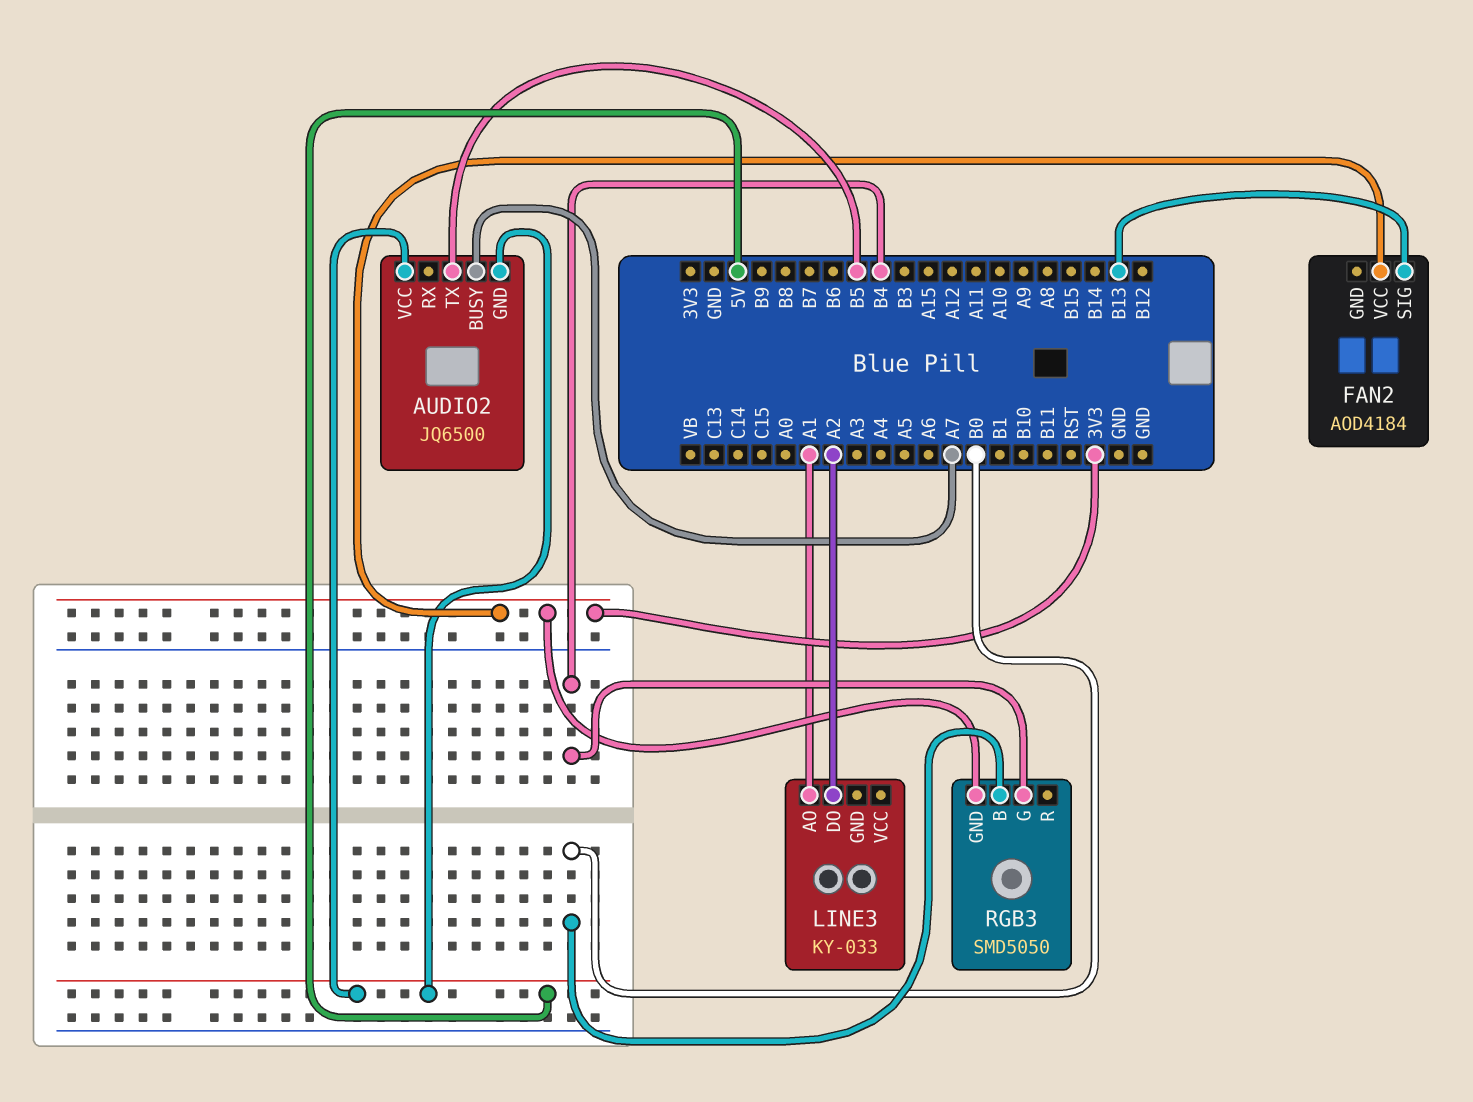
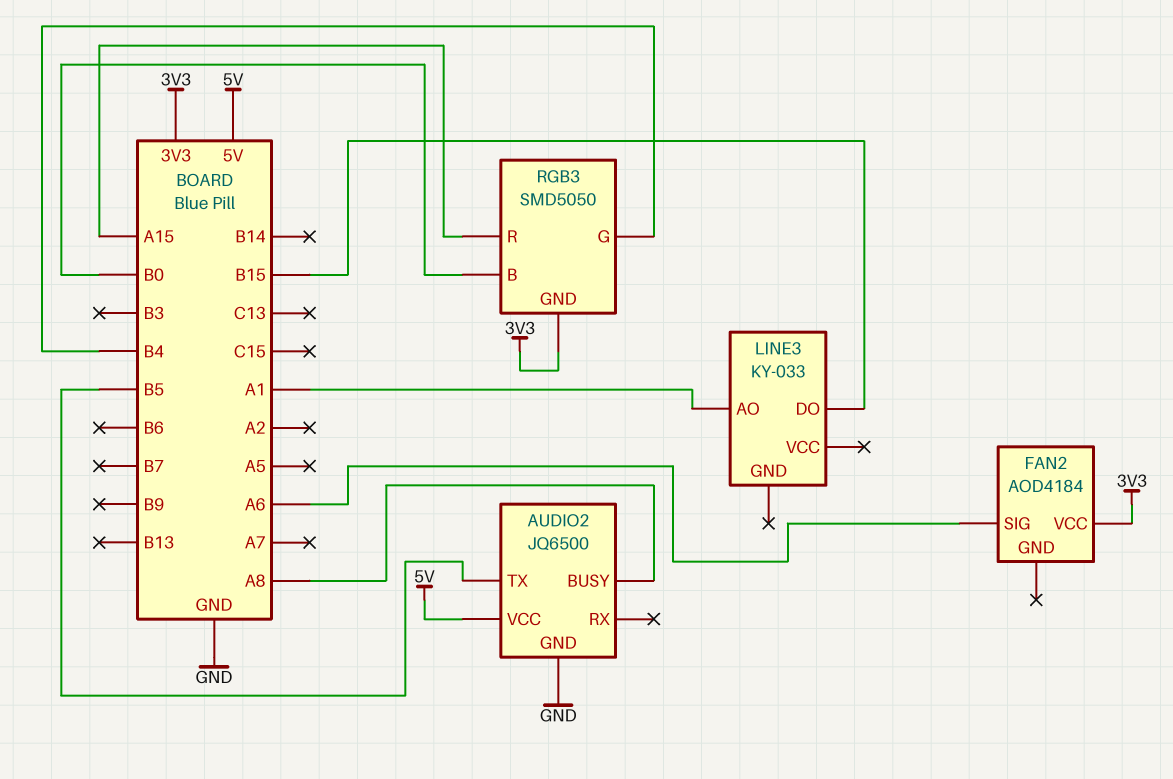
AUDIO2 pin BUSY: A7 -> A8
AUDIO2 pin GND: 5V -> GND
FAN2 pin SIG: B13 -> A6
LINE3 pin DO: A2 -> B15
RGB3 pin R: none -> A15

